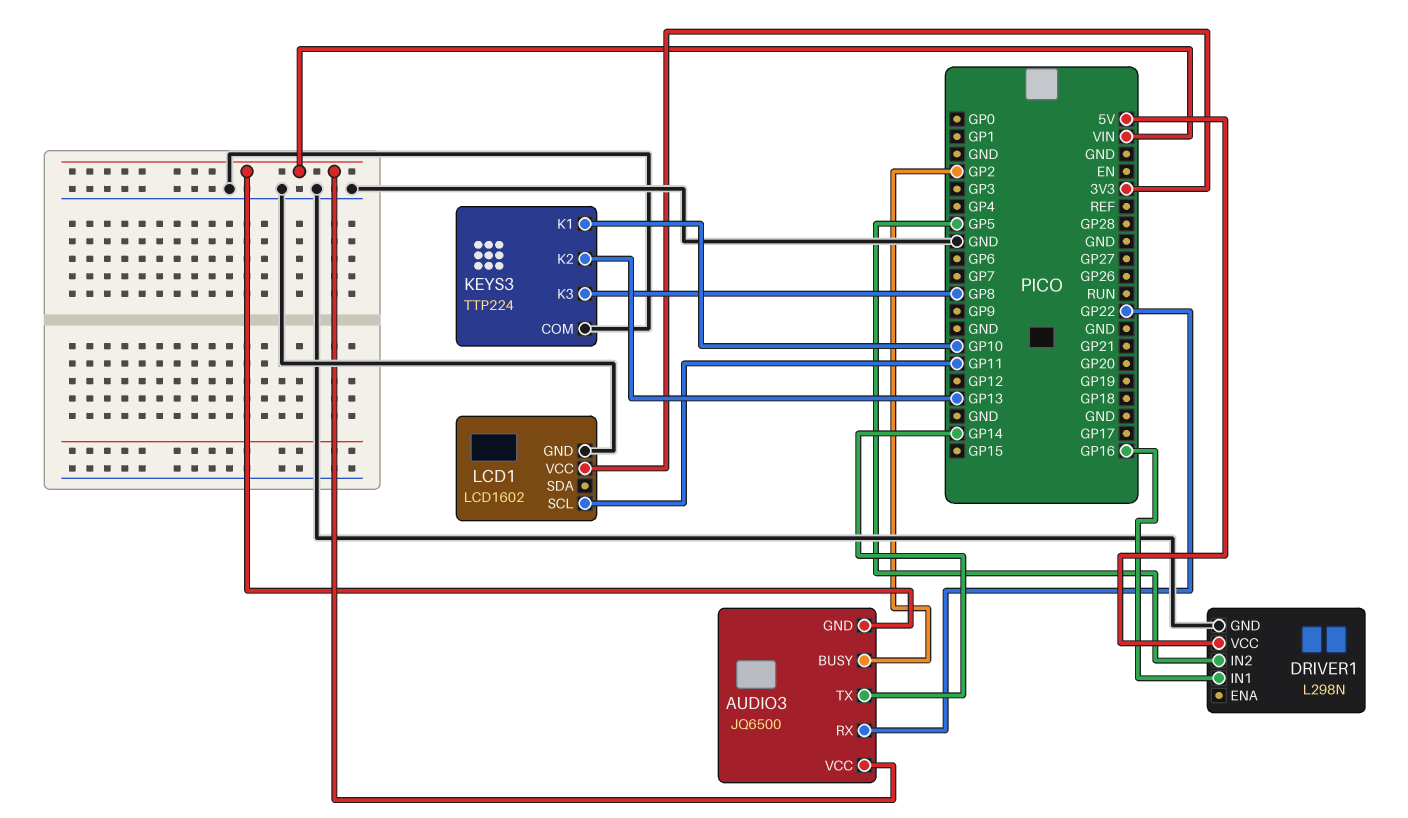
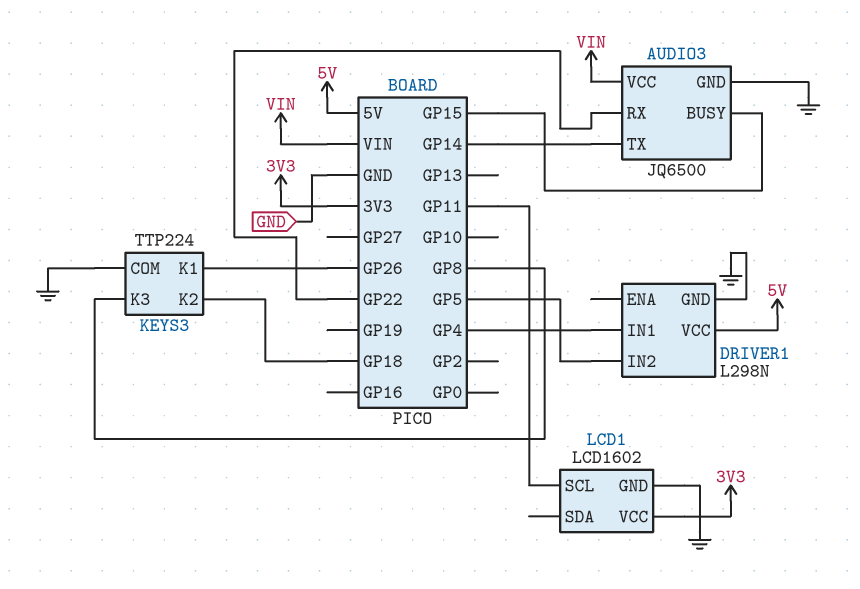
AUDIO3 pin BUSY: GP2 -> GP15
AUDIO3 pin GND: VIN -> GND
DRIVER1 pin IN1: GP16 -> GP4
KEYS3 pin K1: GP10 -> GP26
KEYS3 pin K2: GP13 -> GP18

